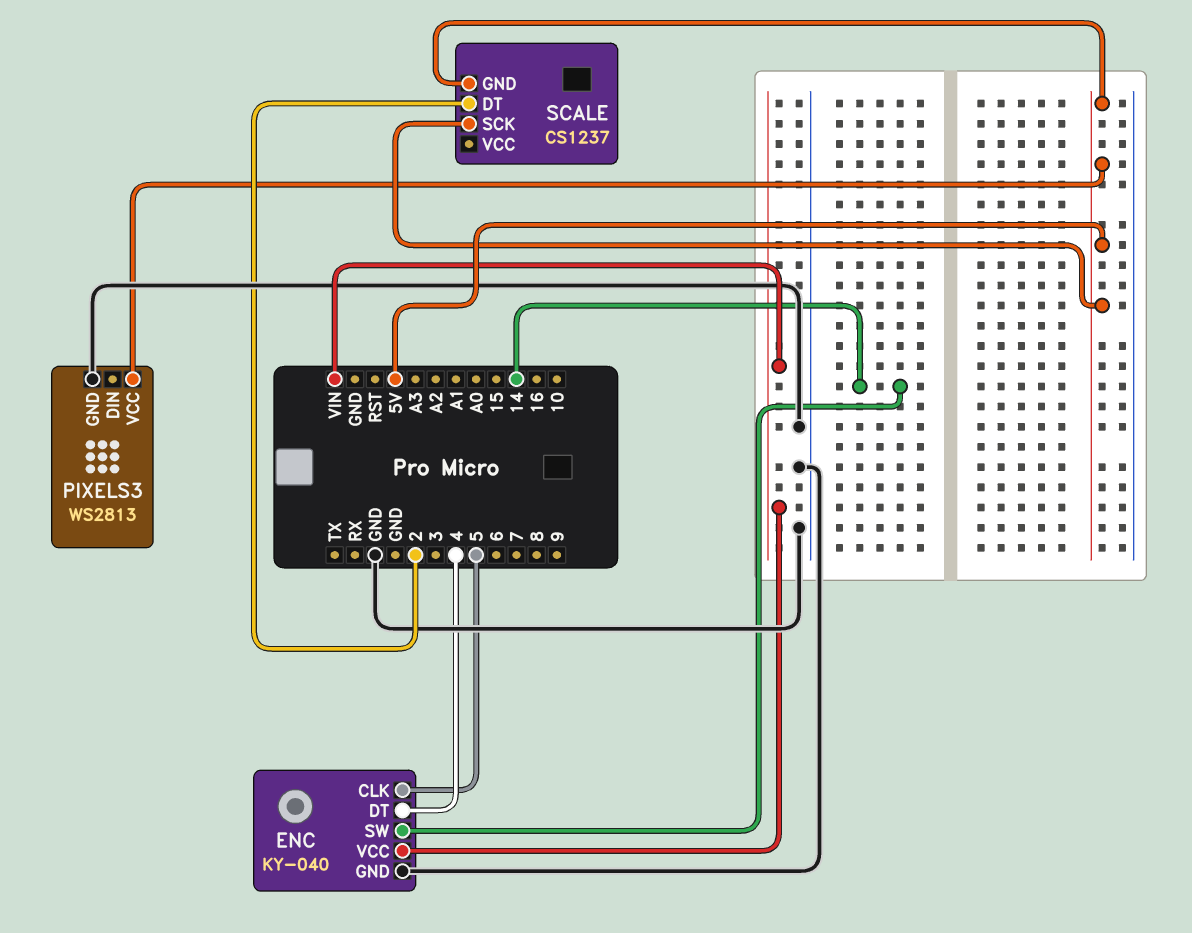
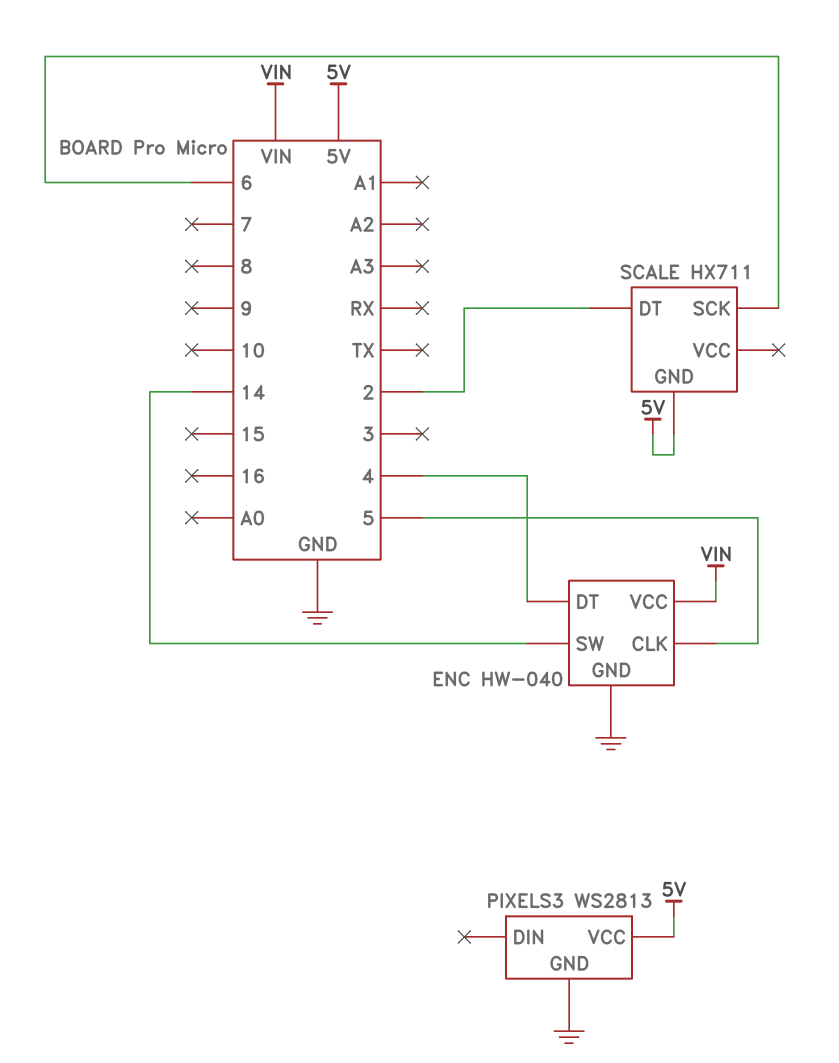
ENC: KY-040 -> HW-040
SCALE: CS1237 -> HX711
SCALE pin SCK: 5V -> 6

